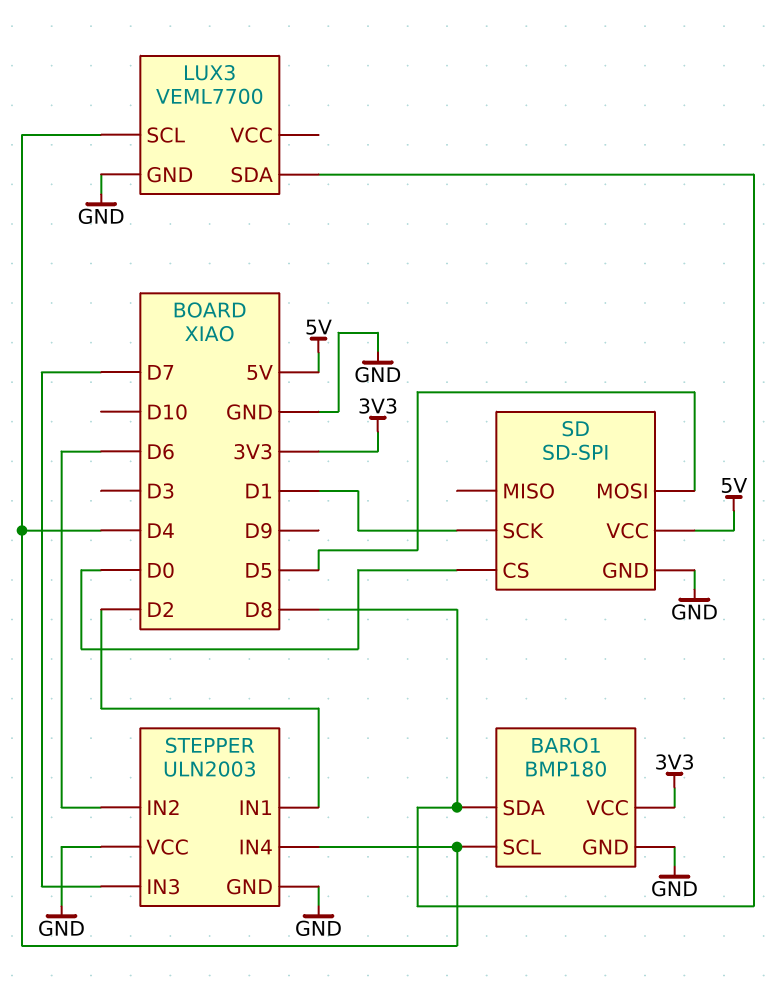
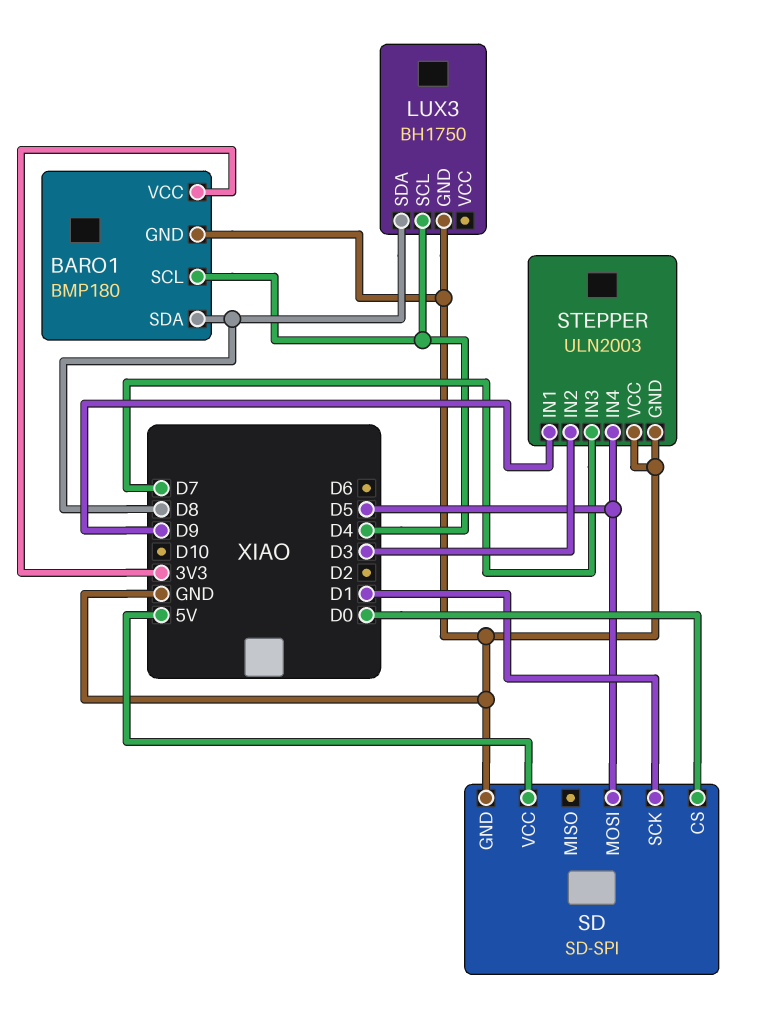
LUX3: VEML7700 -> BH1750
STEPPER pin IN1: D2 -> D9
STEPPER pin IN2: D6 -> D3
STEPPER pin IN4: D4 -> D5

